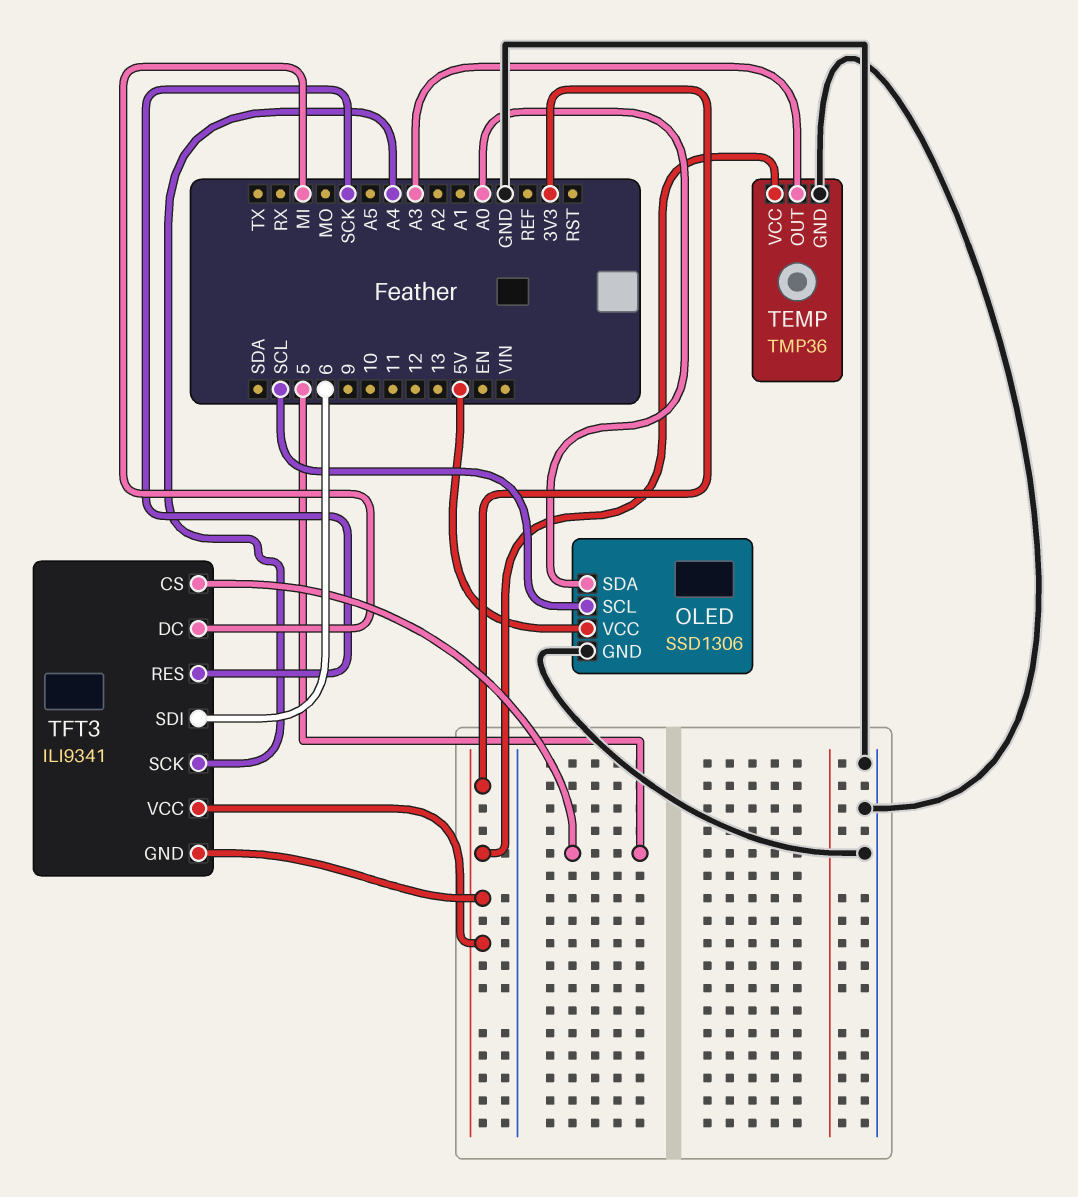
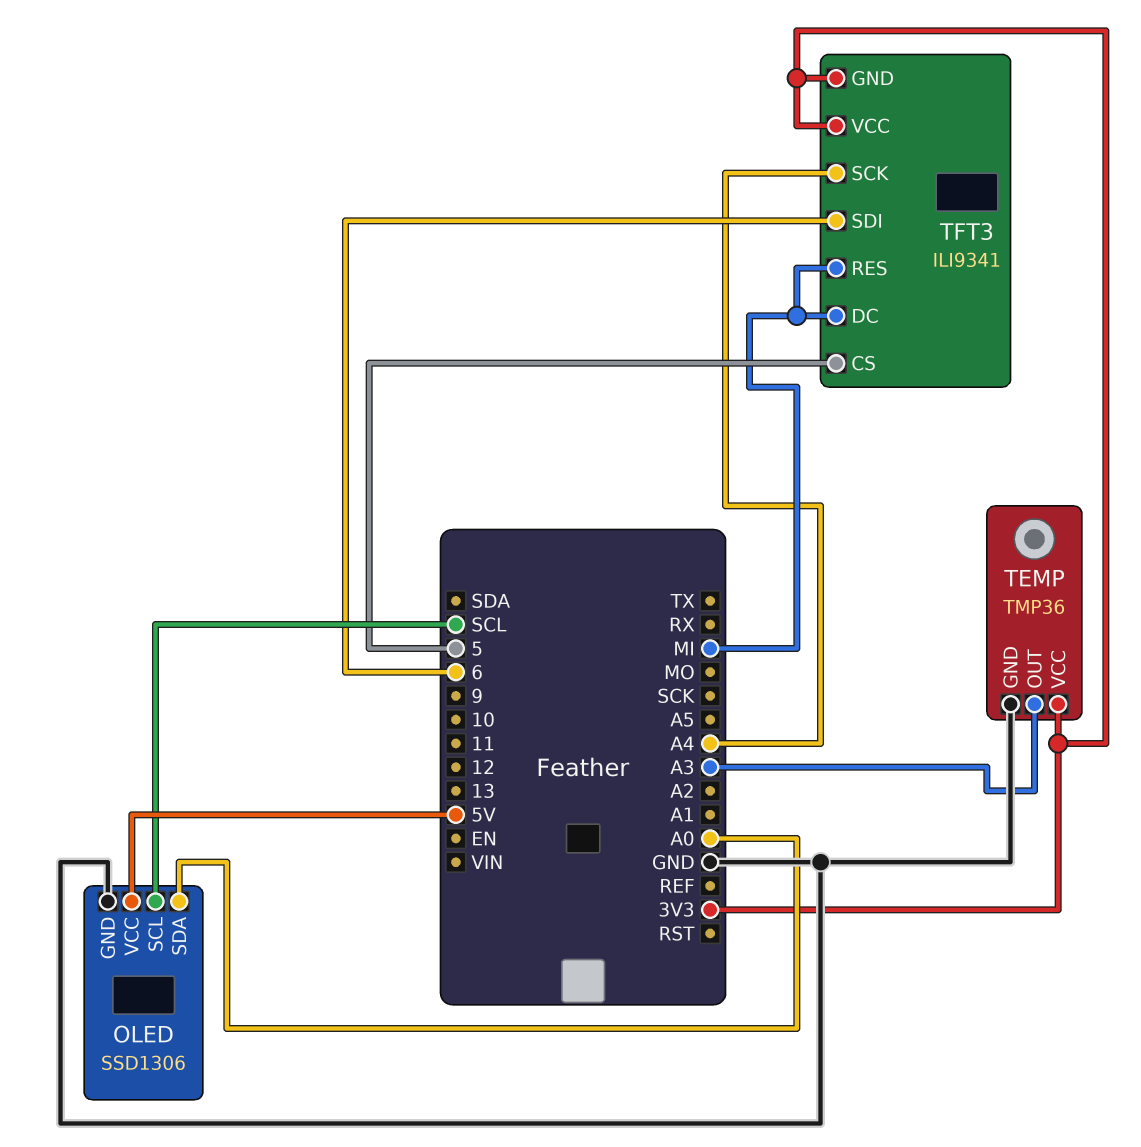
TFT3 pin RES: SCK -> MI

